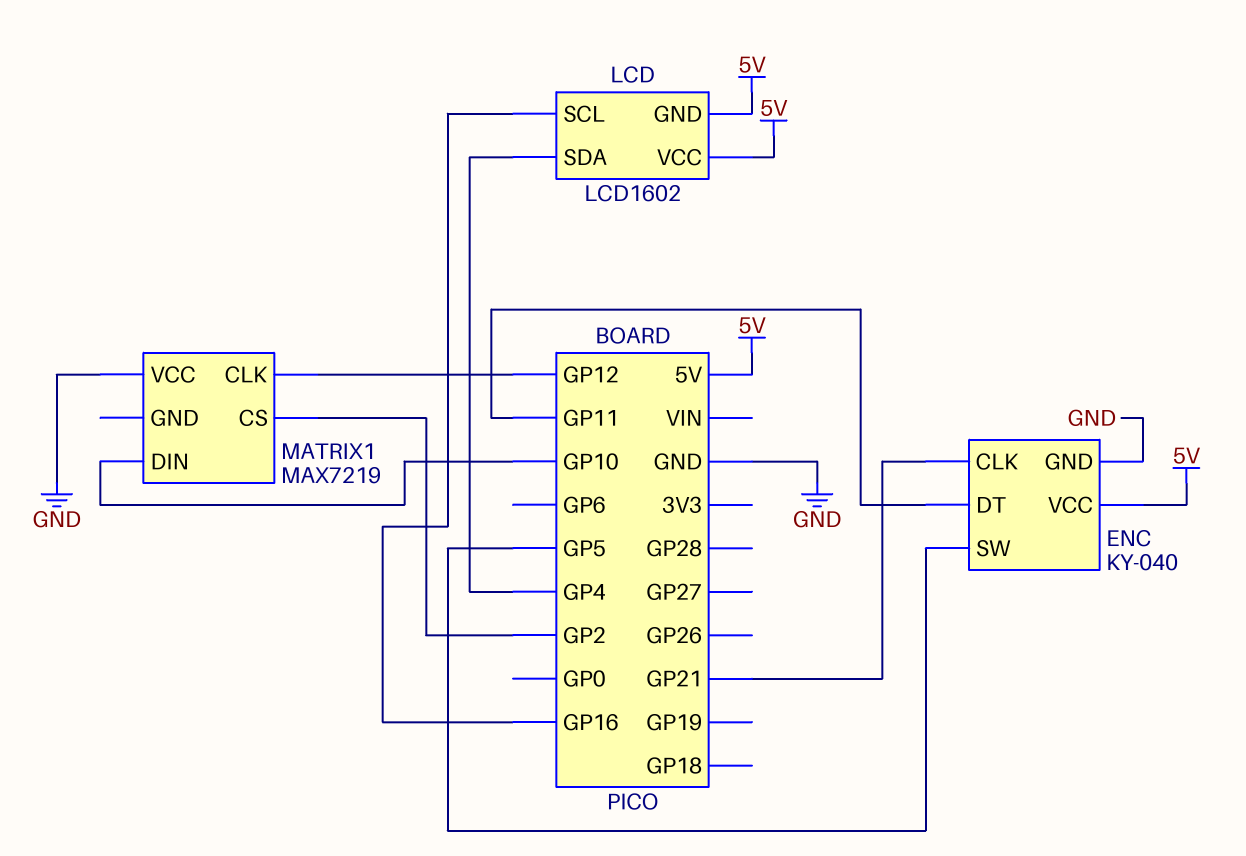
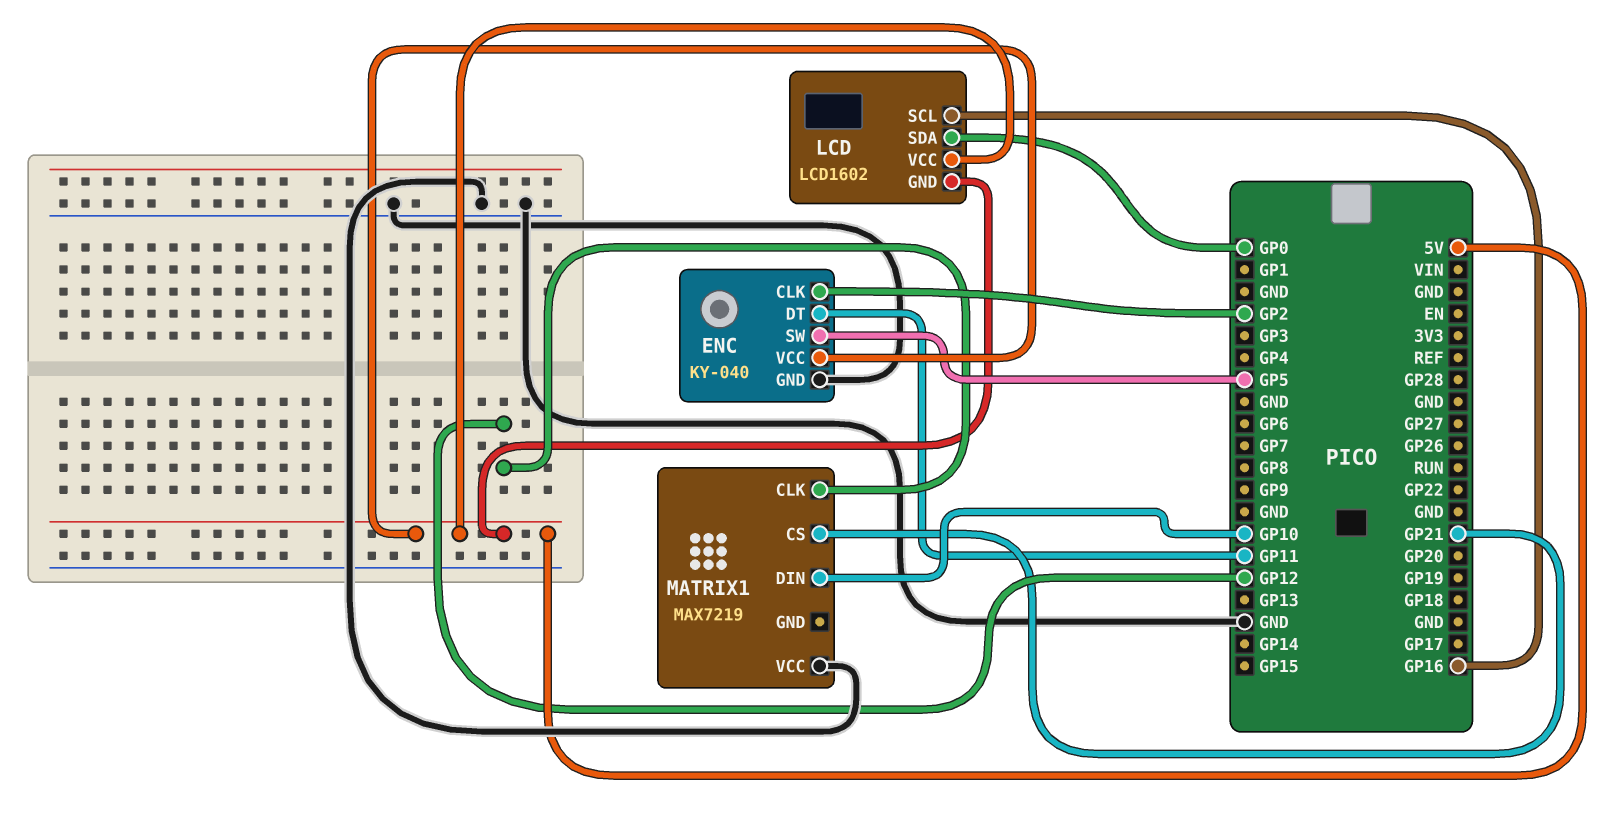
ENC pin CLK: GP21 -> GP2
LCD pin SDA: GP4 -> GP0
MATRIX1 pin CS: GP2 -> GP21

